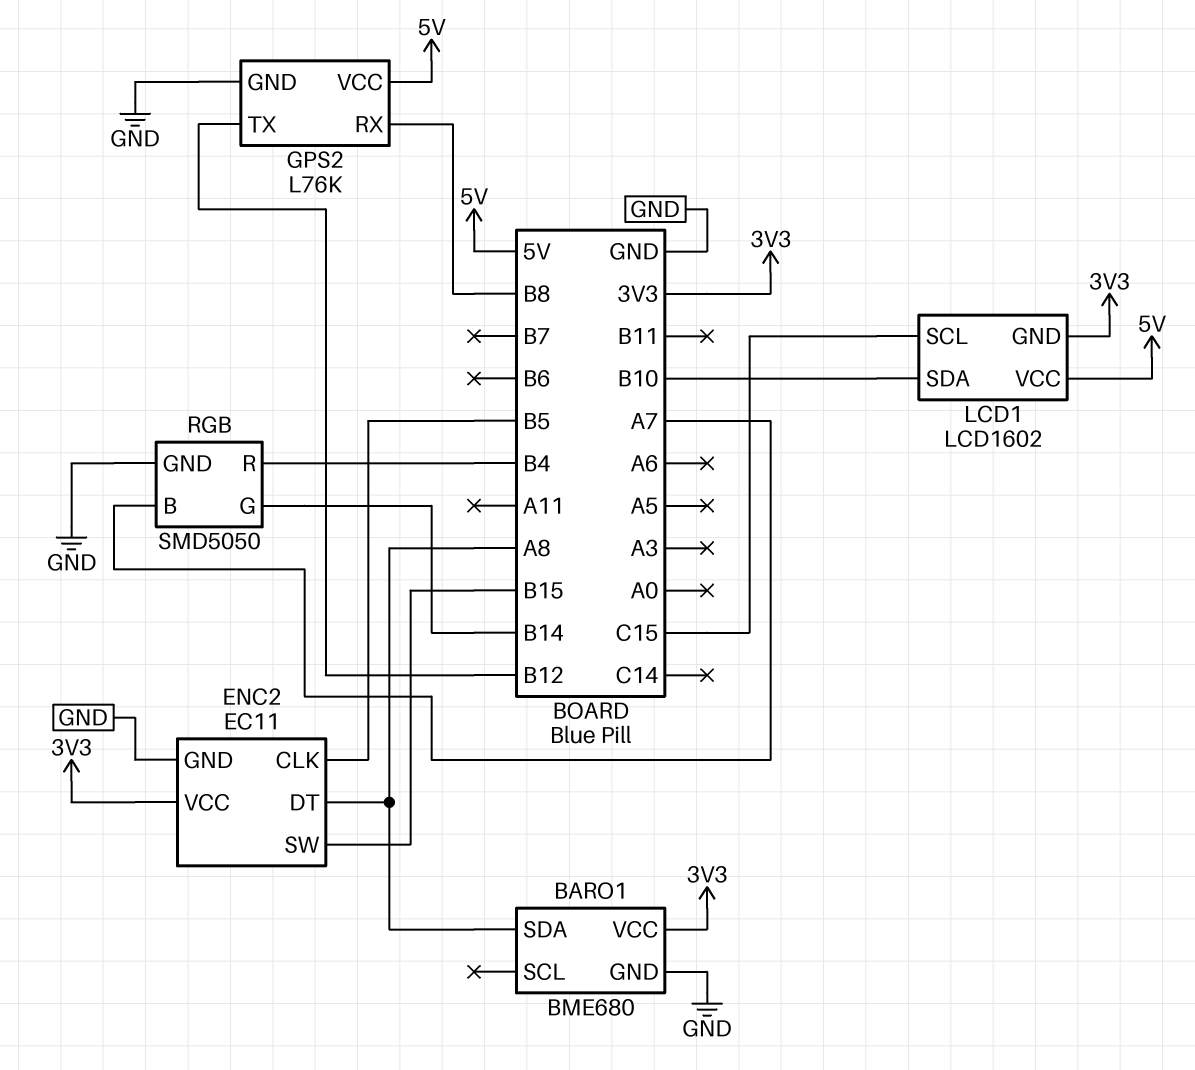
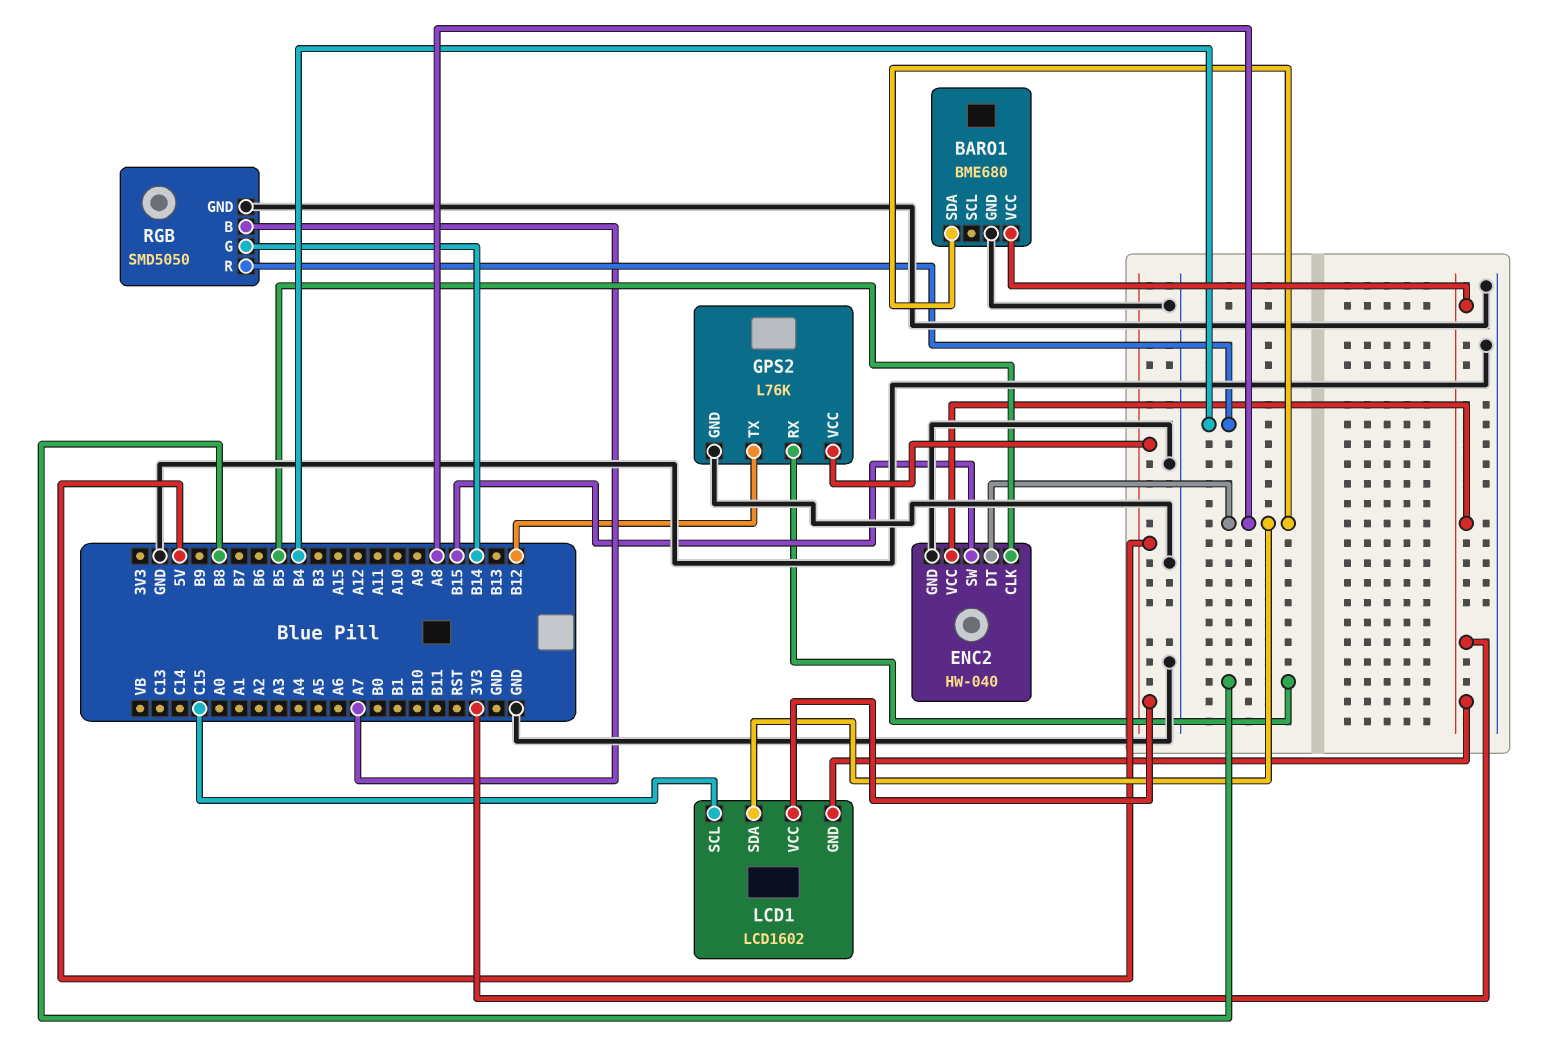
ENC2: EC11 -> HW-040
LCD1 pin SDA: B10 -> A8

